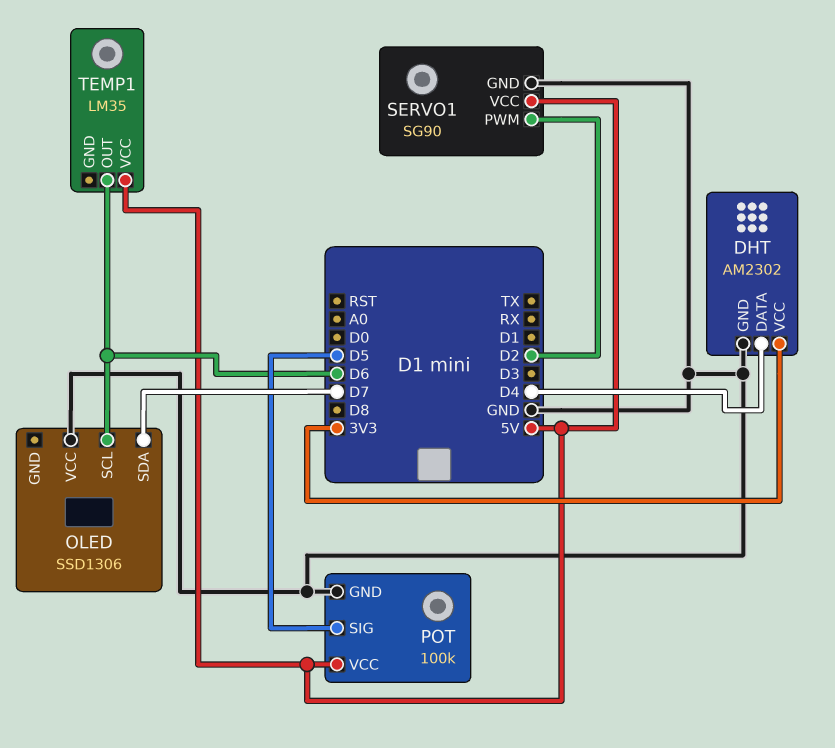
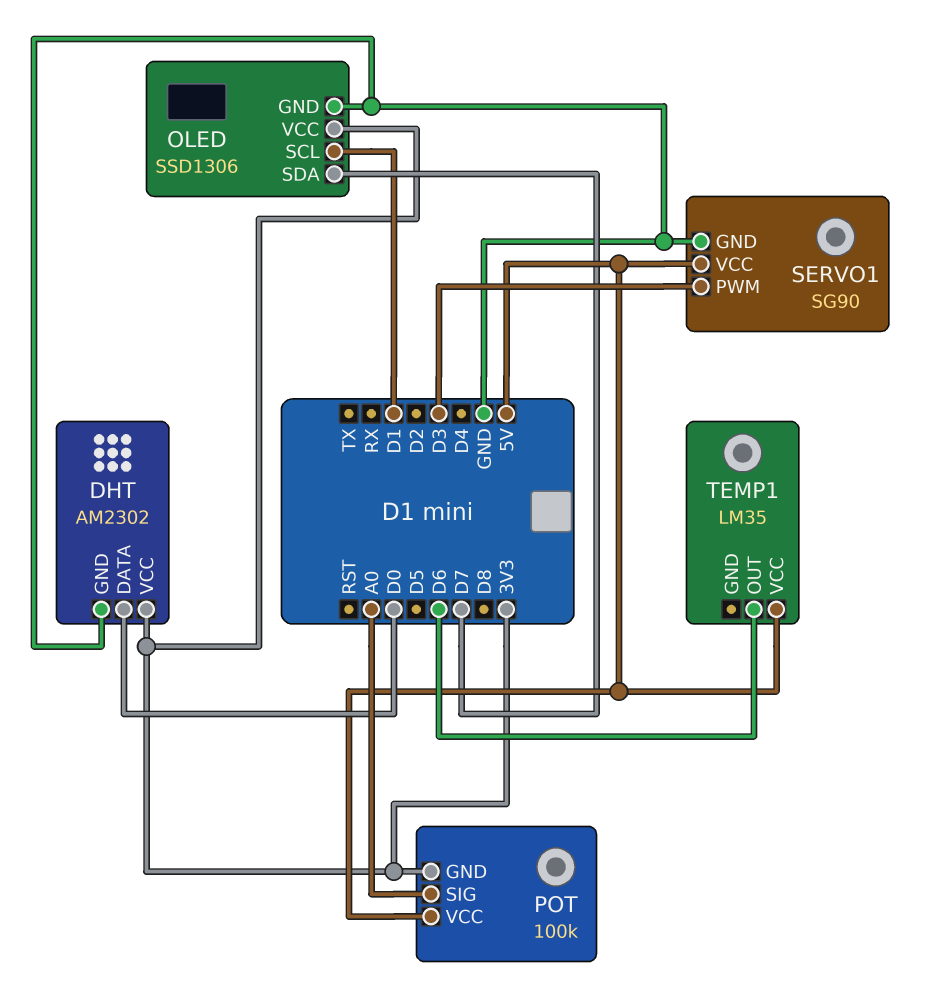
DHT pin DATA: D4 -> D0
OLED pin GND: none -> GND
OLED pin SCL: D6 -> D1
OLED pin VCC: GND -> 3V3
POT pin GND: GND -> 3V3
POT pin SIG: D5 -> A0
SERVO1 pin PWM: D2 -> D3

